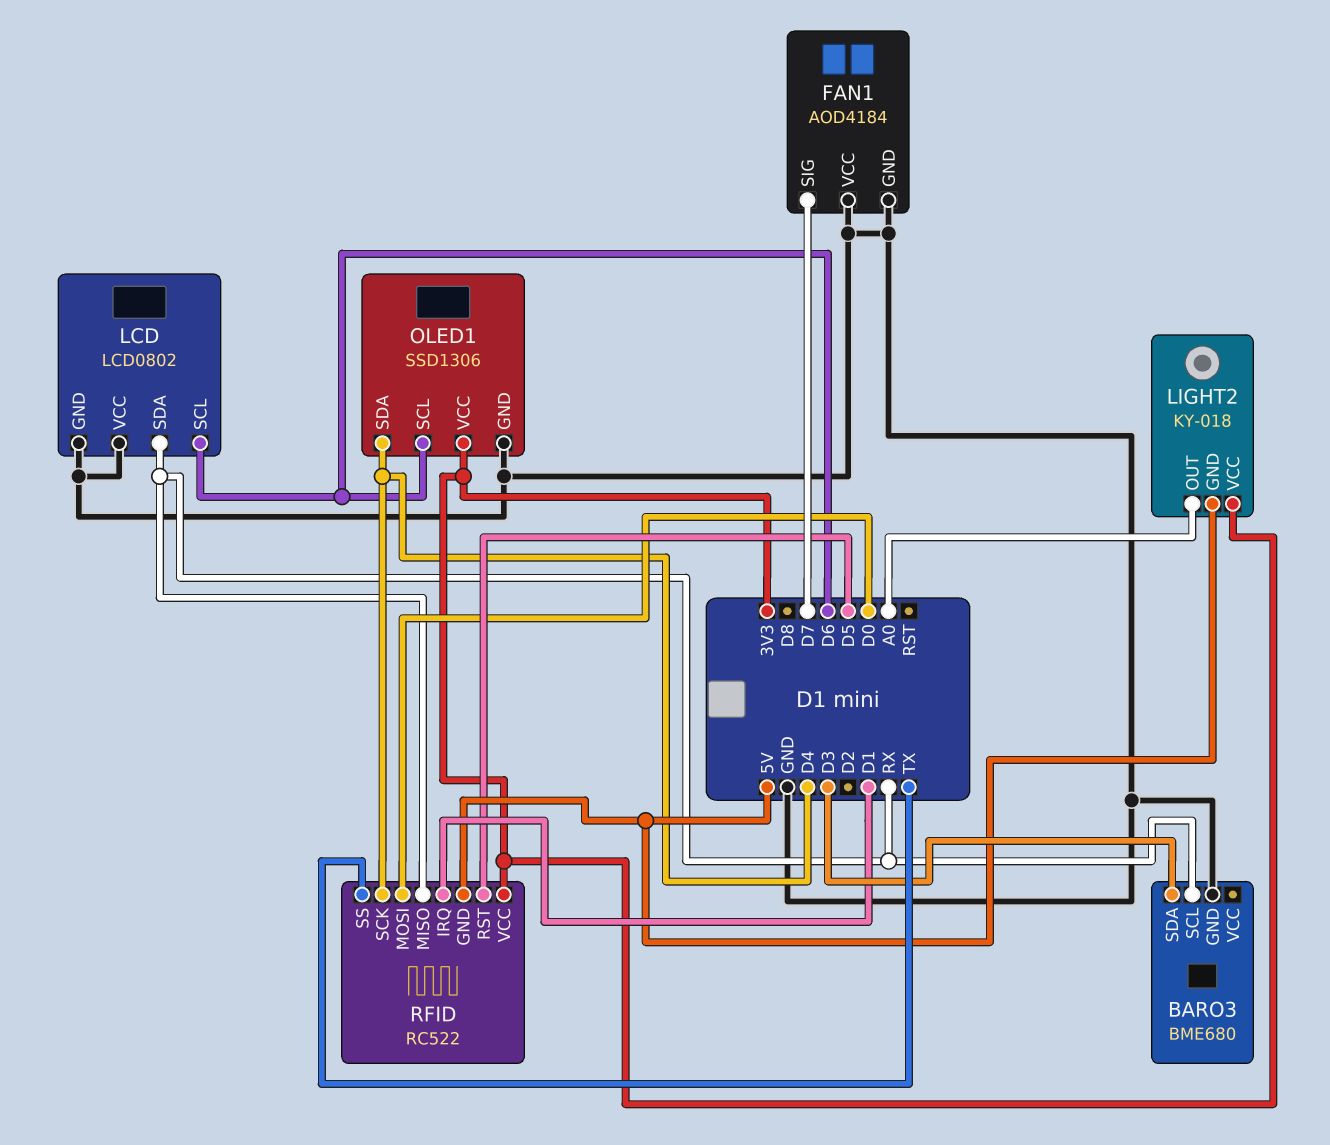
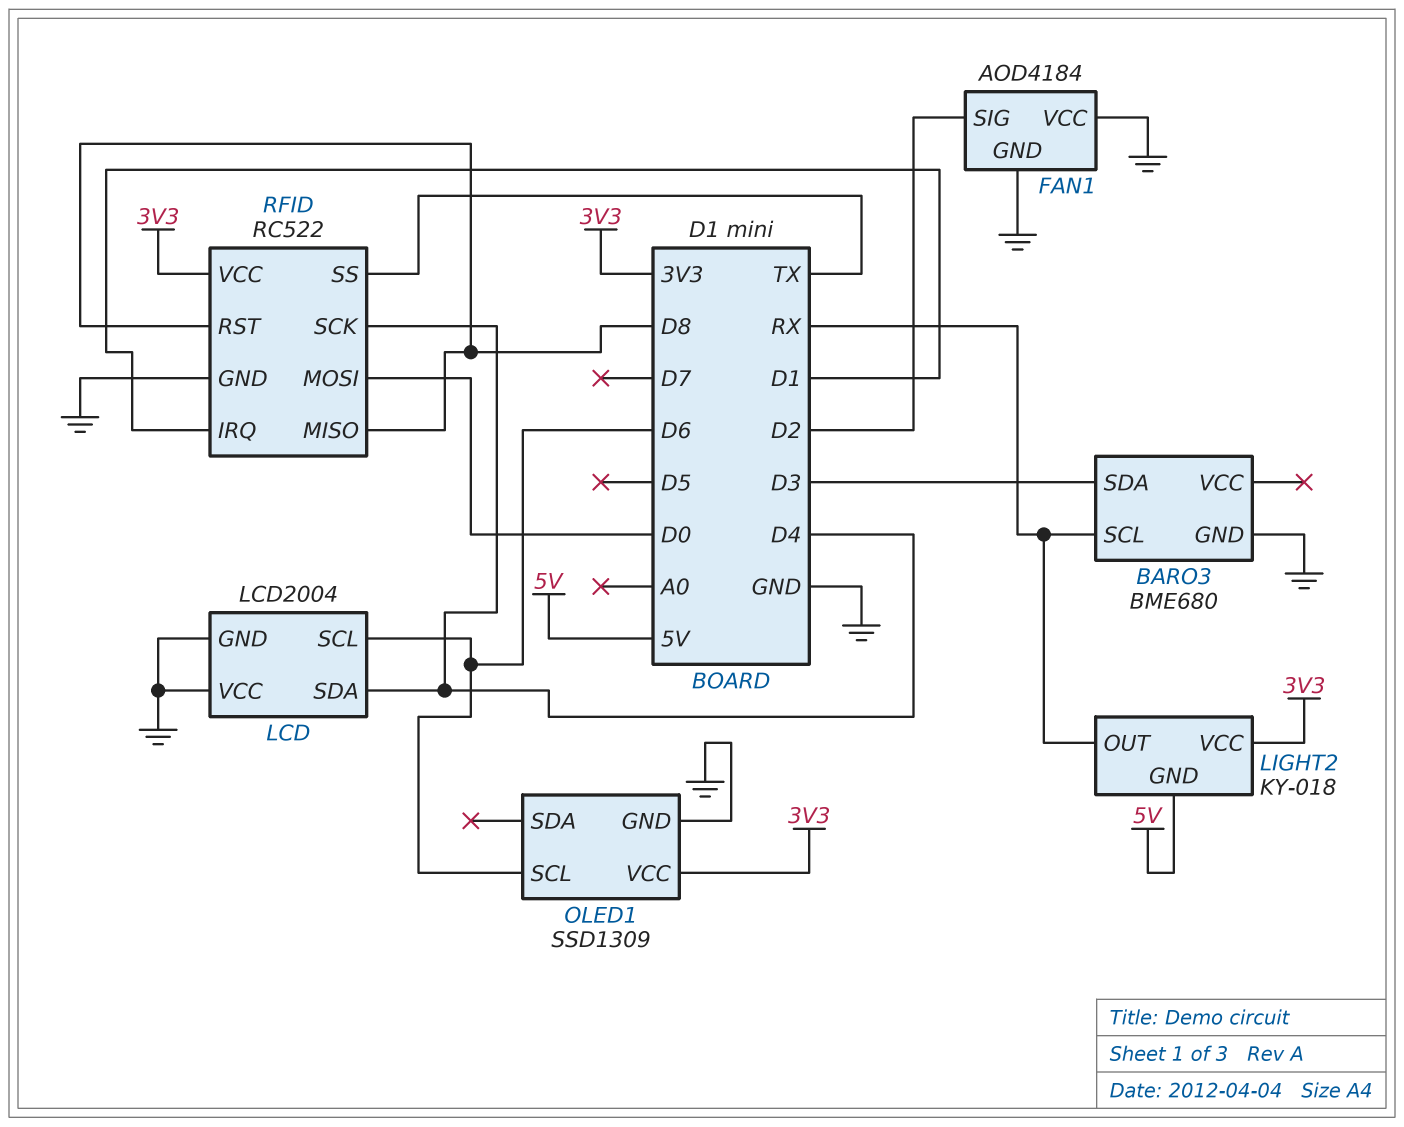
FAN1 pin SIG: D7 -> D2
LCD: LCD0802 -> LCD2004
LCD pin SDA: RX -> D4
LIGHT2 pin OUT: A0 -> RX
OLED1: SSD1306 -> SSD1309
OLED1 pin SDA: D4 -> none
RFID pin GND: 5V -> GND
RFID pin MISO: RX -> D8
RFID pin RST: D5 -> D8

